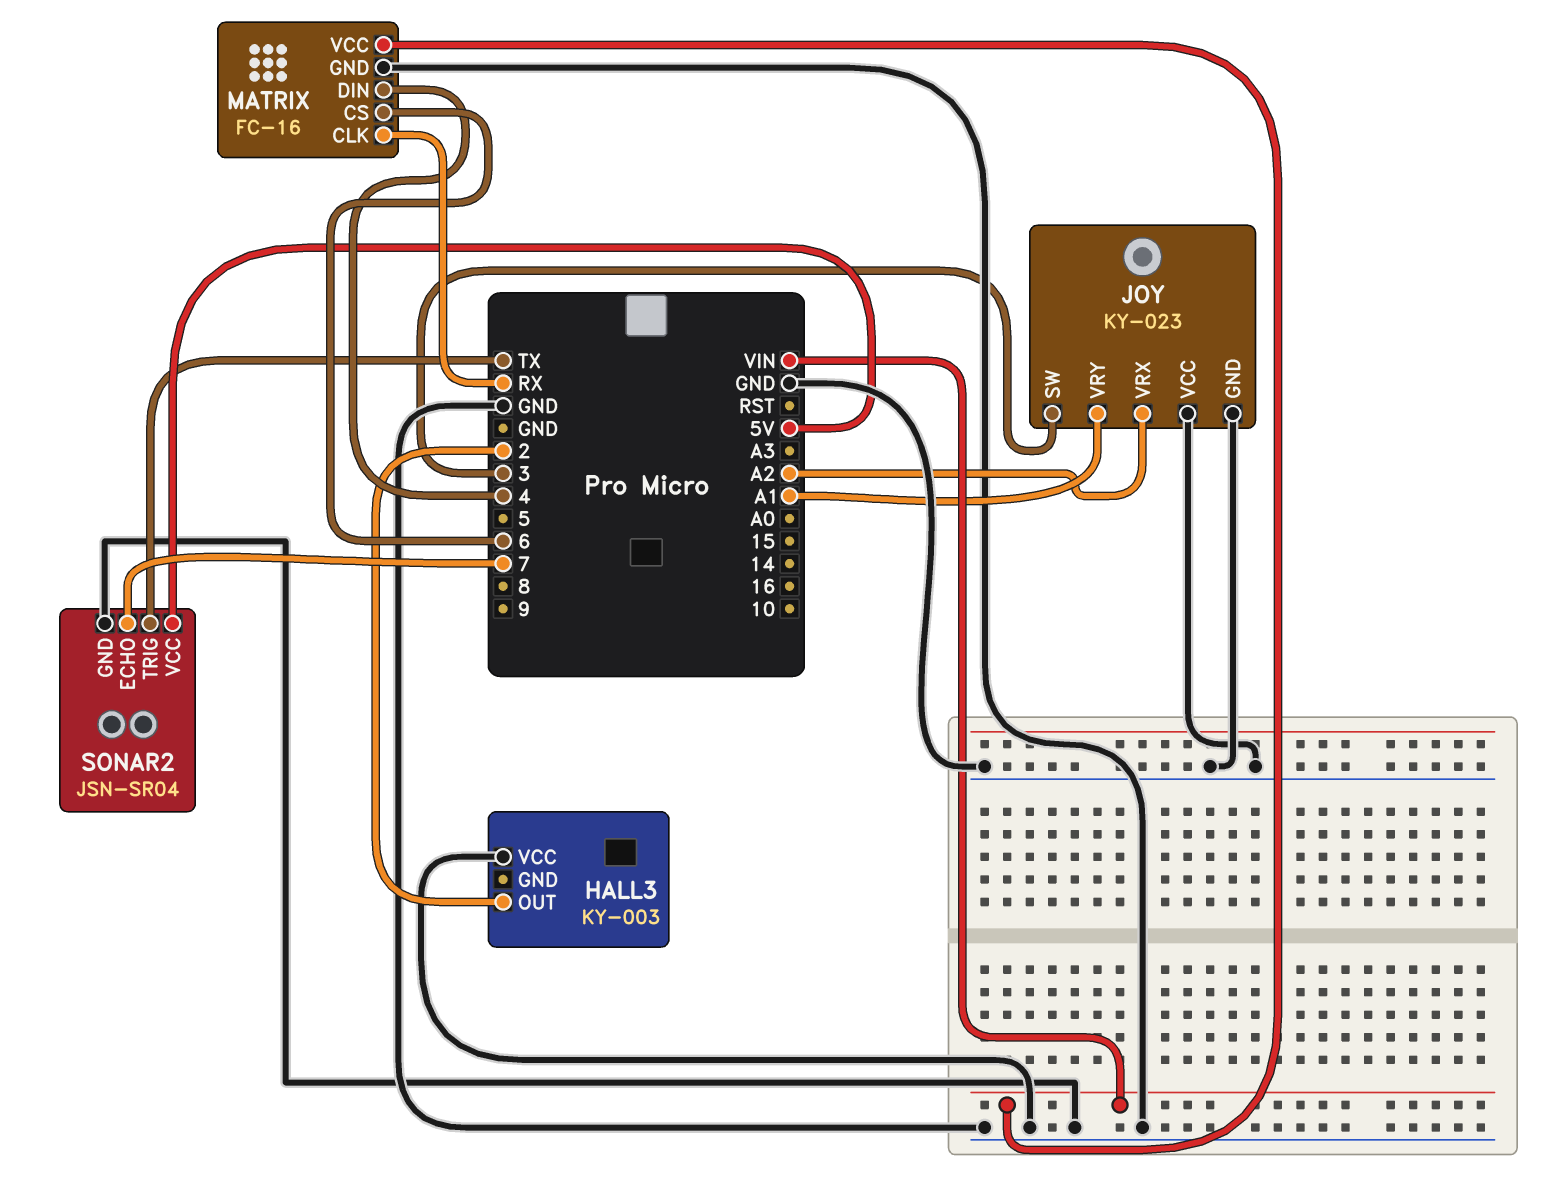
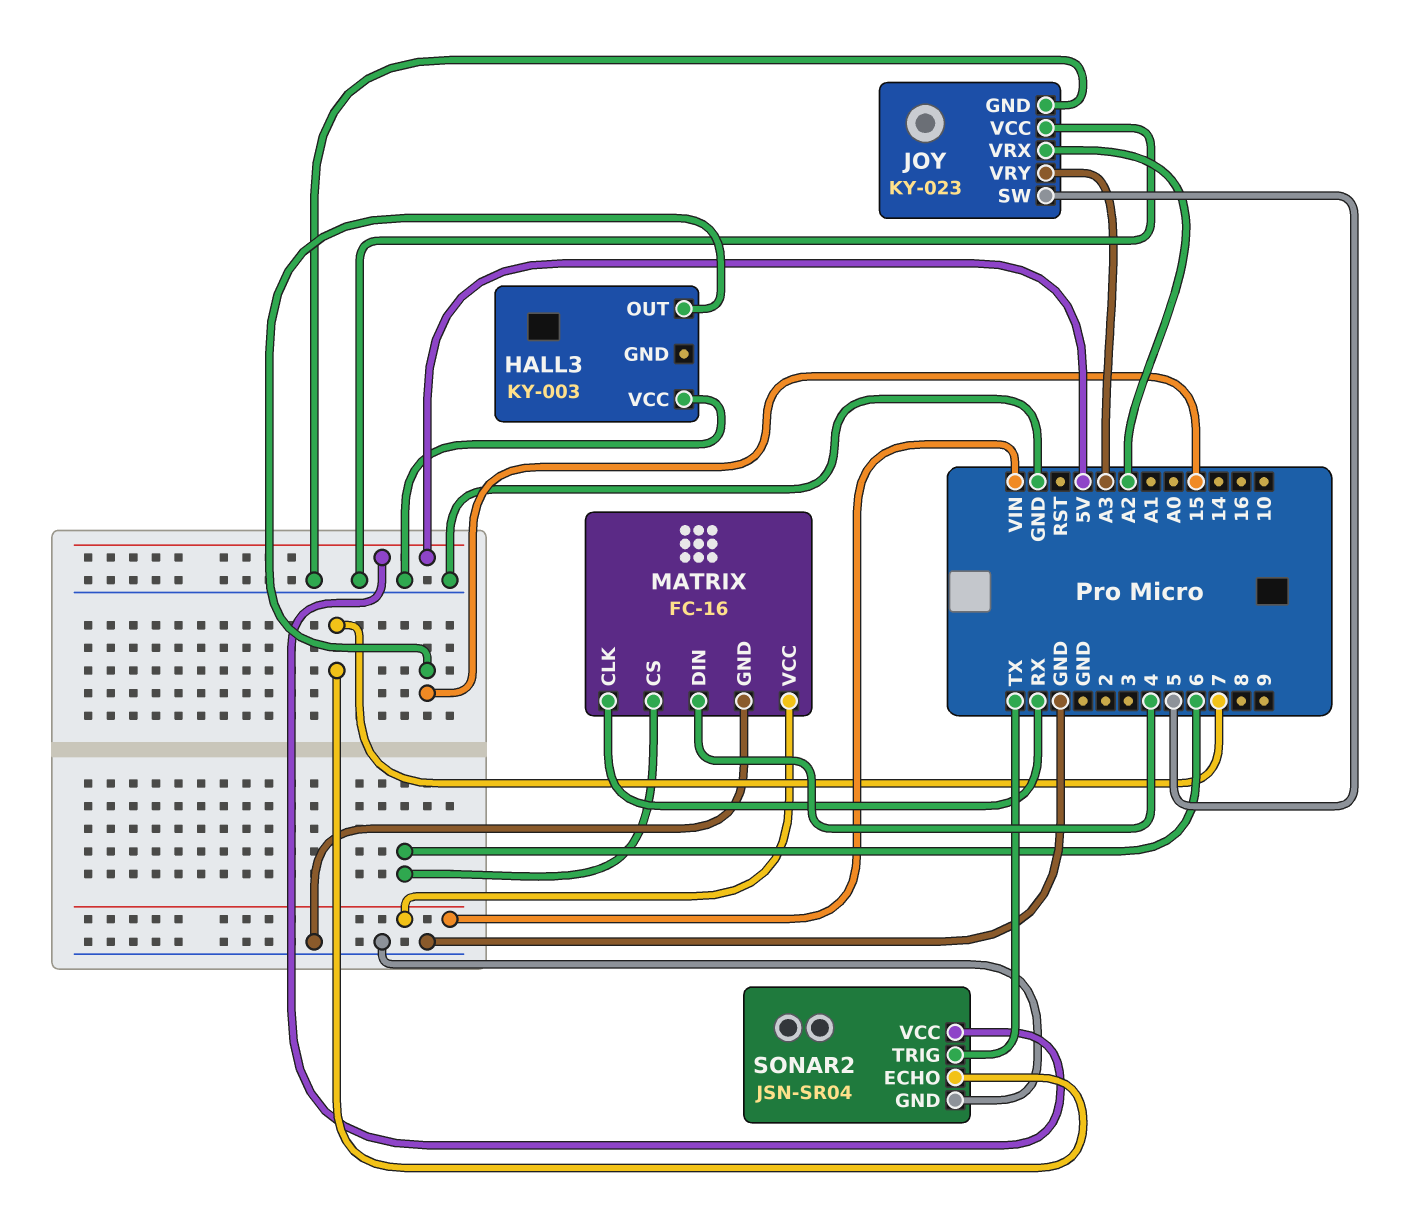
HALL3 pin OUT: 2 -> 15
JOY pin SW: 3 -> 5
JOY pin VRY: A1 -> A3

